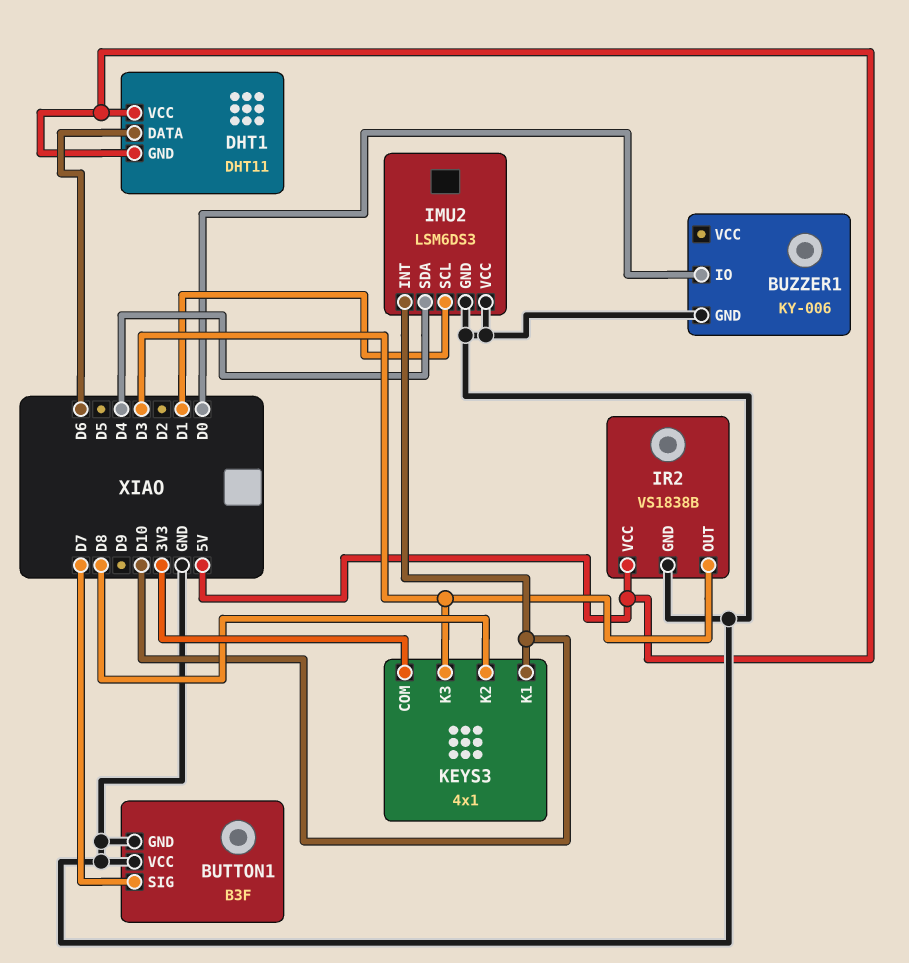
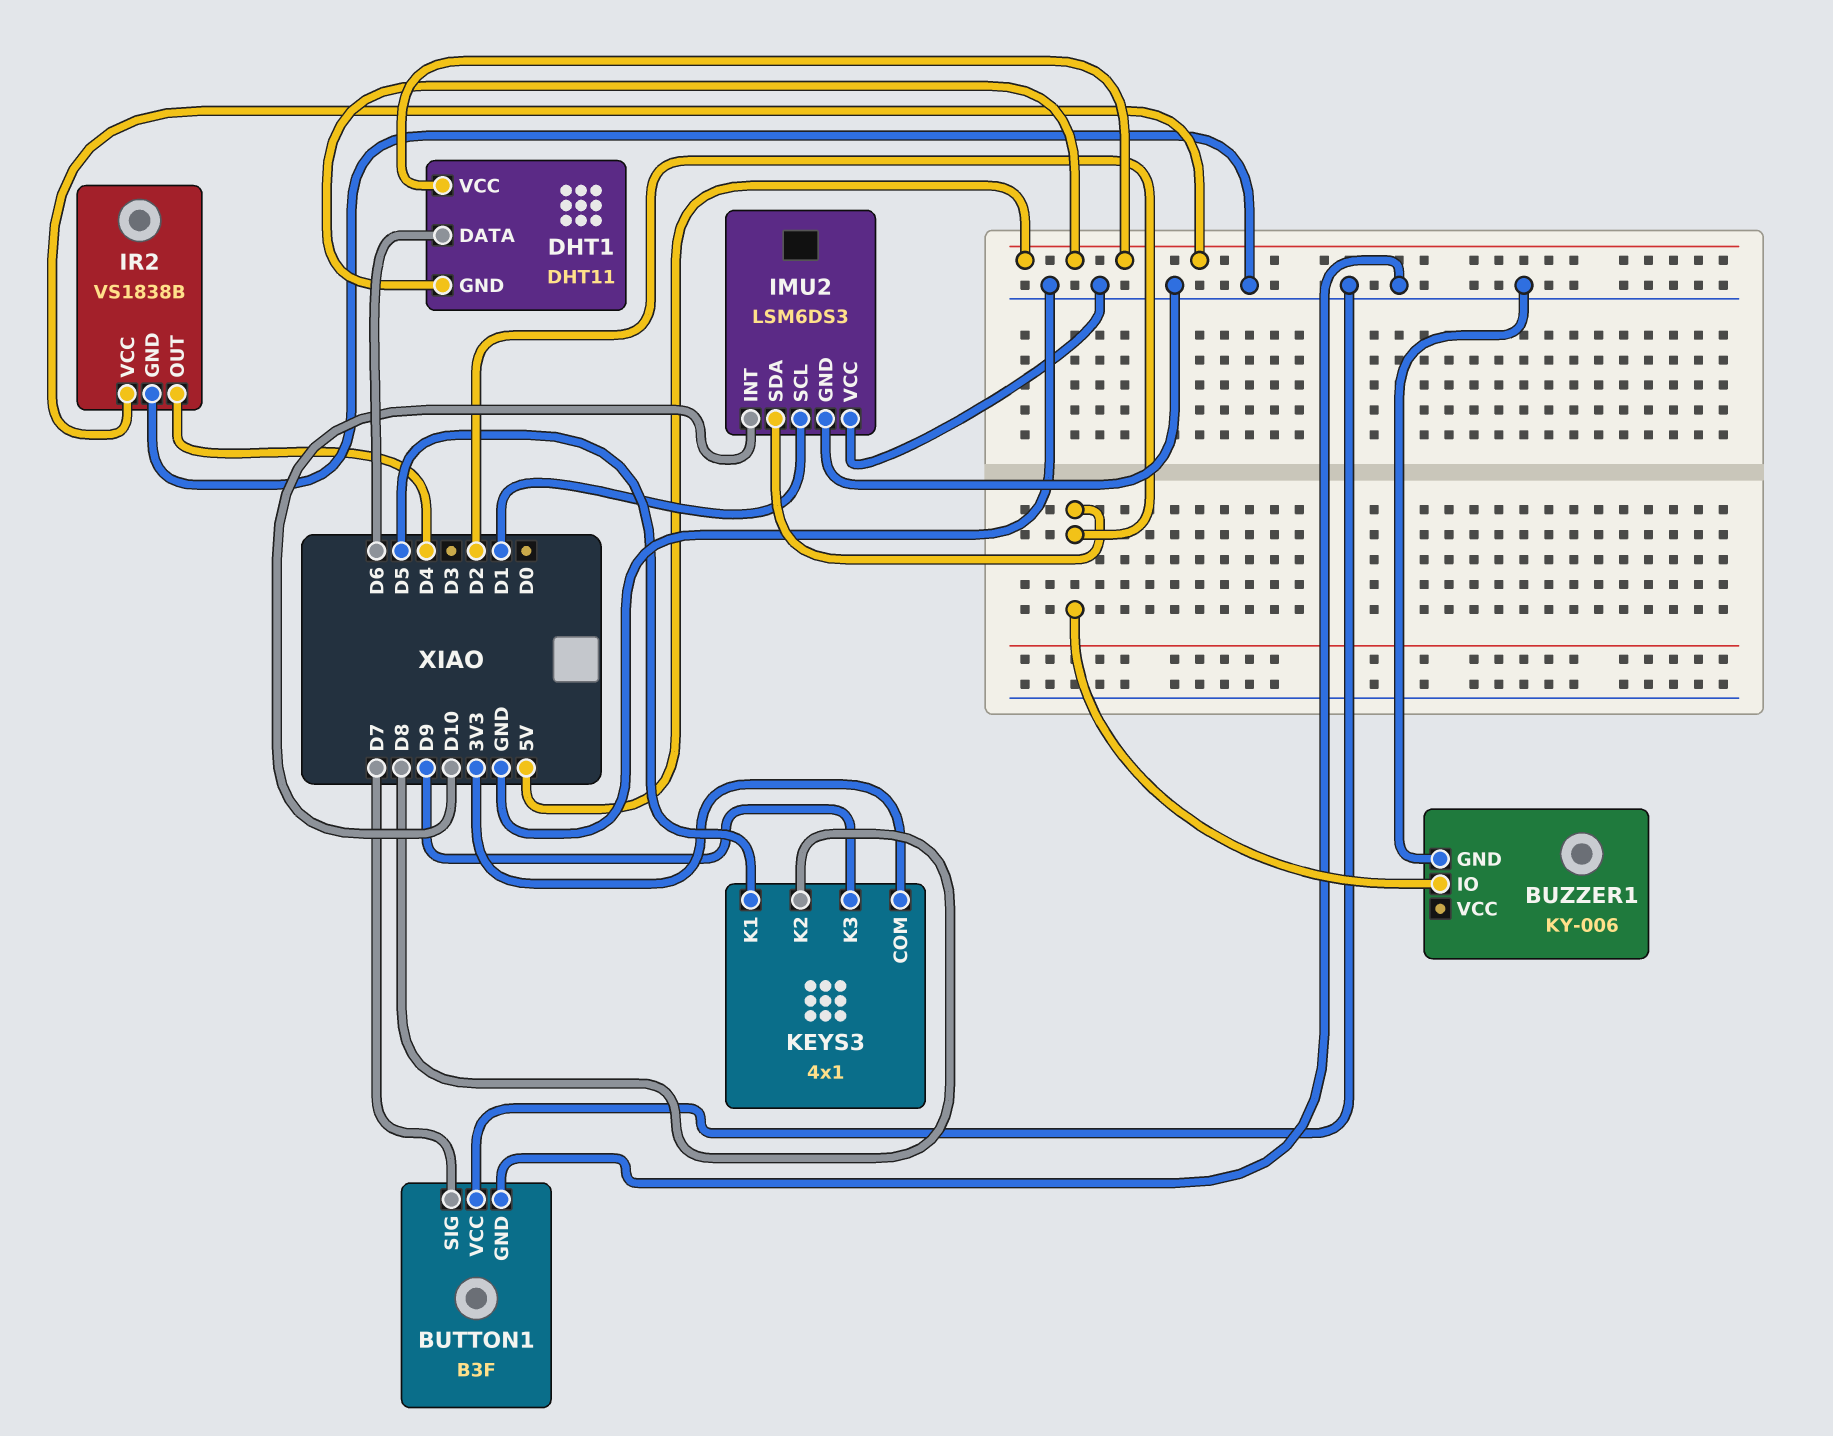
BUZZER1 pin IO: D0 -> D2
IMU2 pin SDA: D4 -> D2
IR2 pin OUT: D3 -> D4
KEYS3 pin K1: D10 -> D5
KEYS3 pin K3: D3 -> D9

